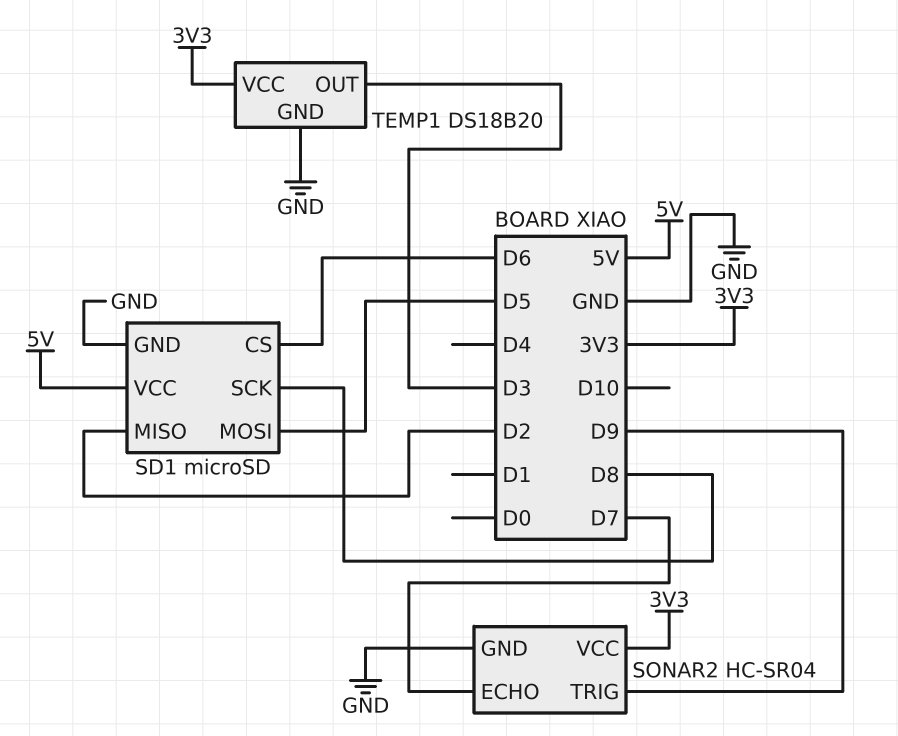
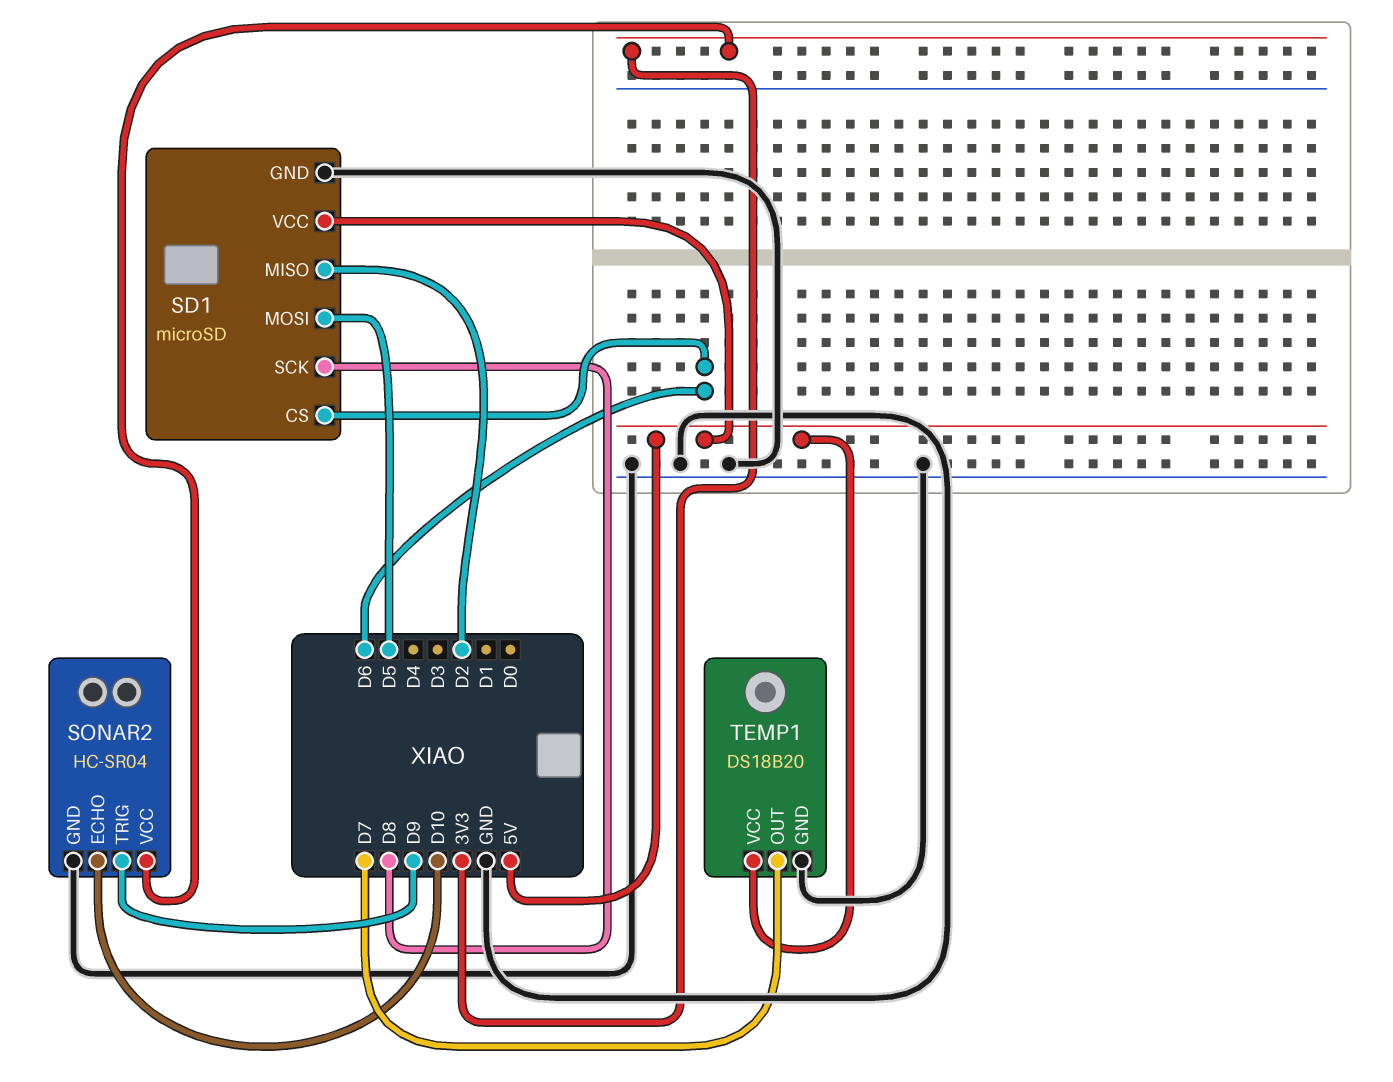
SONAR2 pin ECHO: D7 -> D10
TEMP1 pin OUT: D3 -> D7
TEMP1 pin VCC: 3V3 -> 5V

